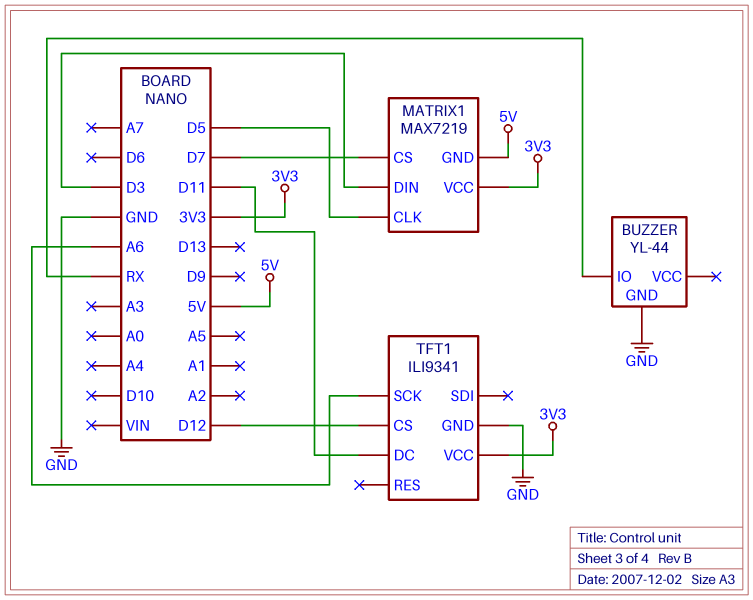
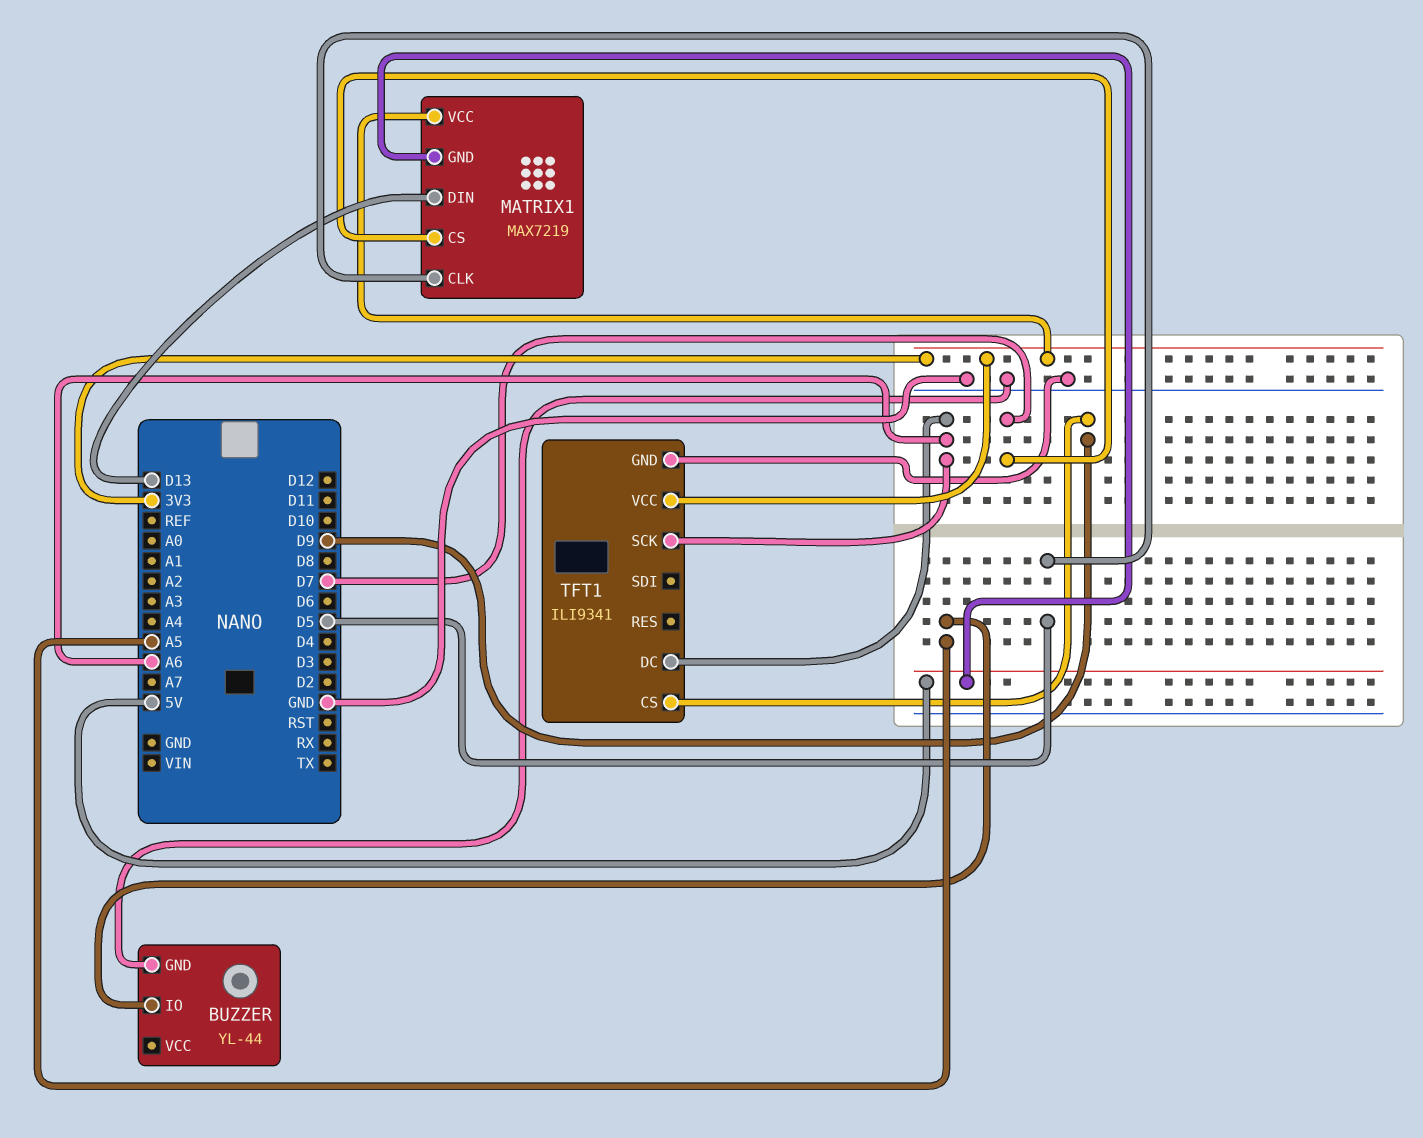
BUZZER pin IO: RX -> A5
MATRIX1 pin DIN: D3 -> D13
TFT1 pin CS: D12 -> D9
TFT1 pin DC: D11 -> A6

